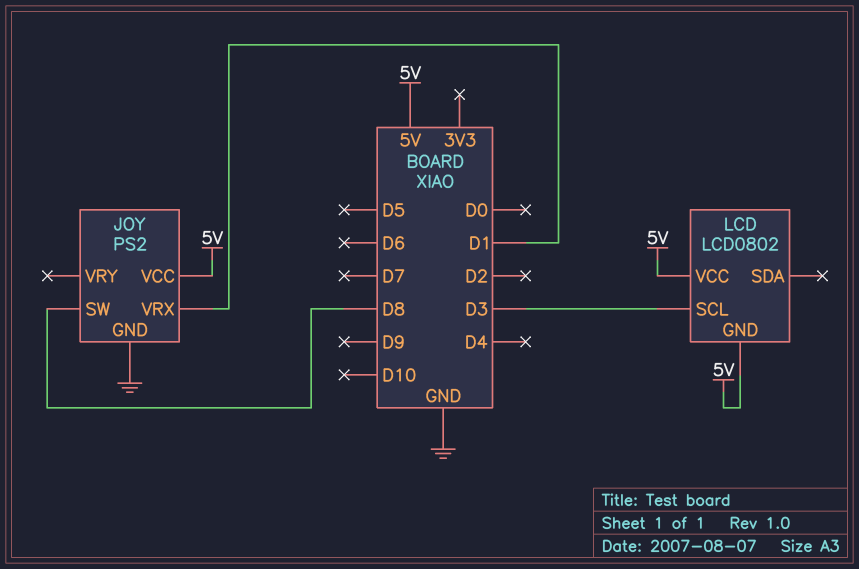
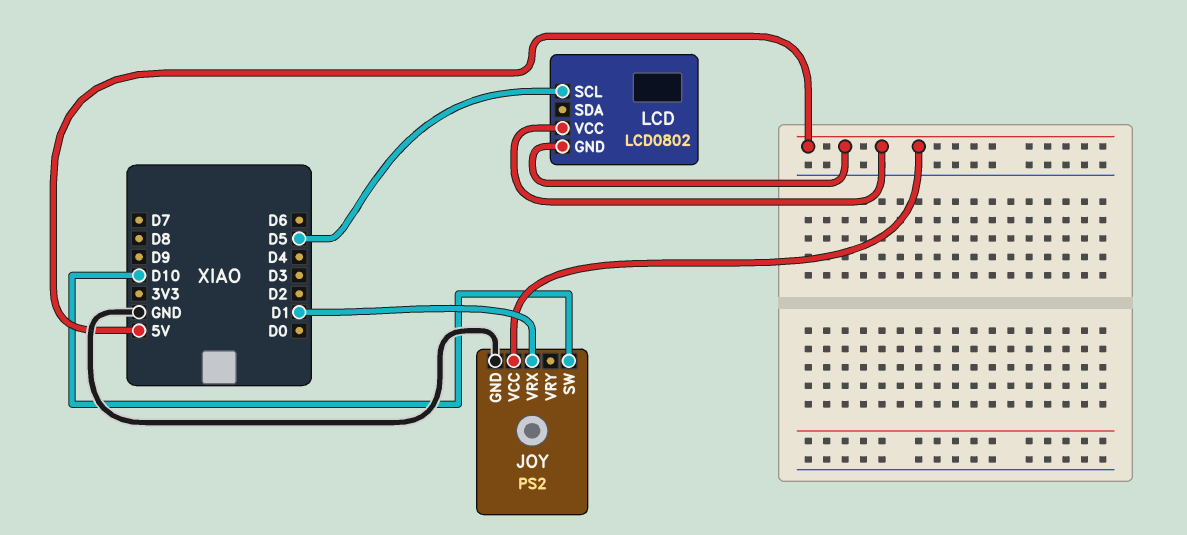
JOY pin SW: D8 -> D10
LCD pin SCL: D3 -> D5

